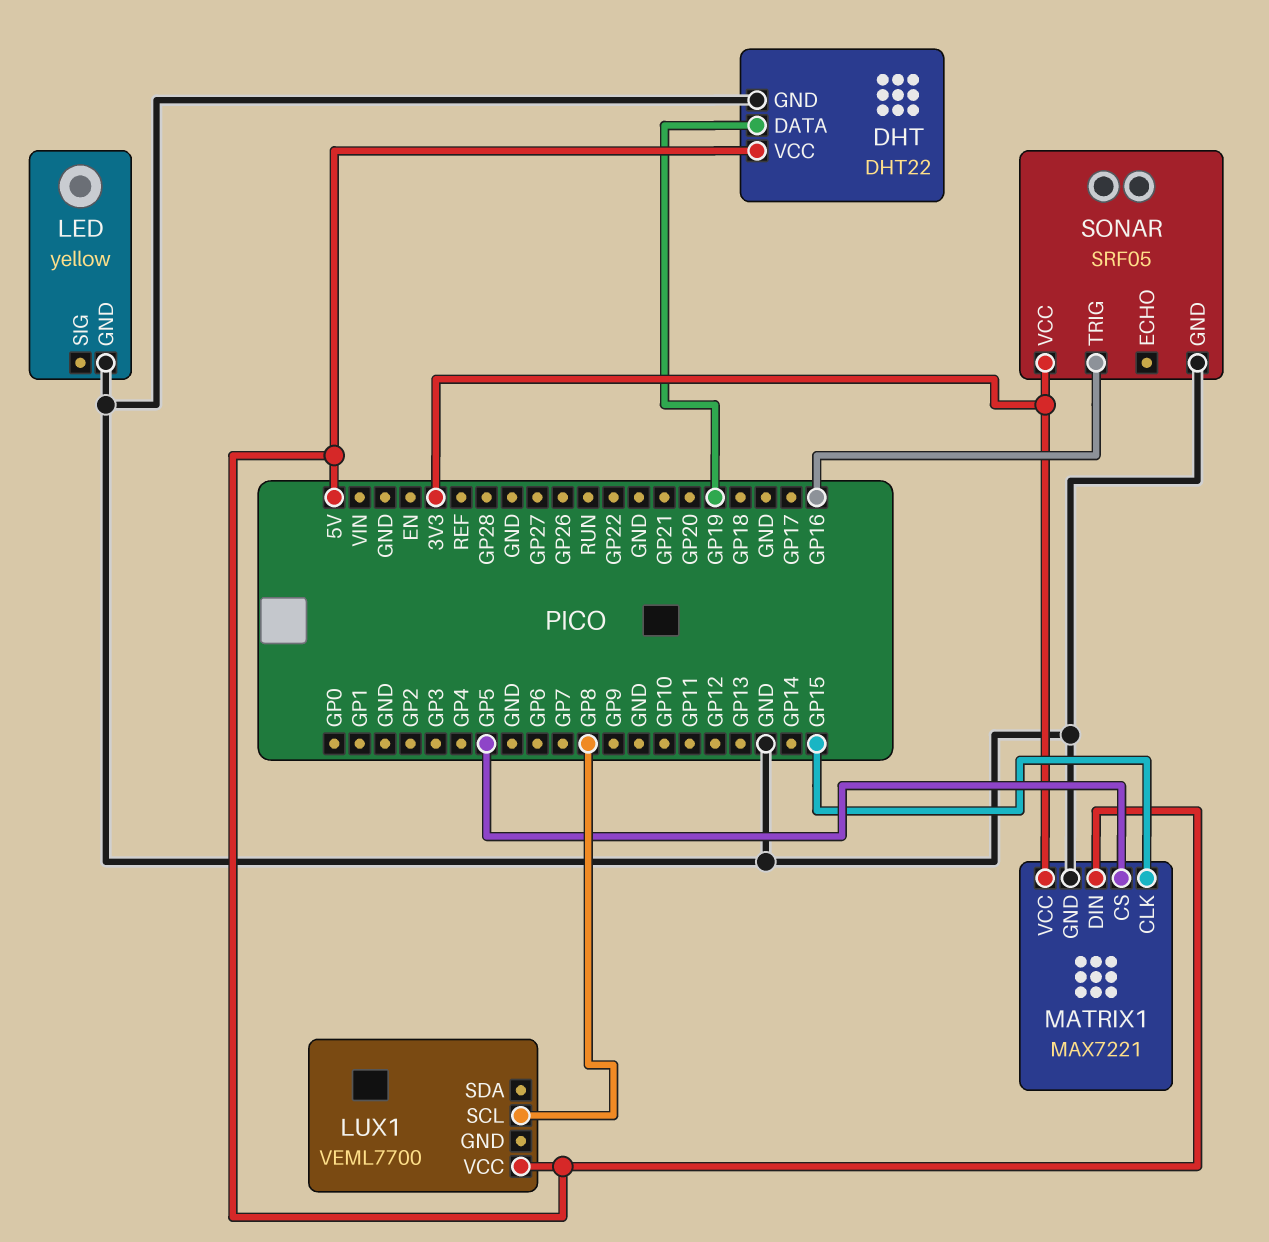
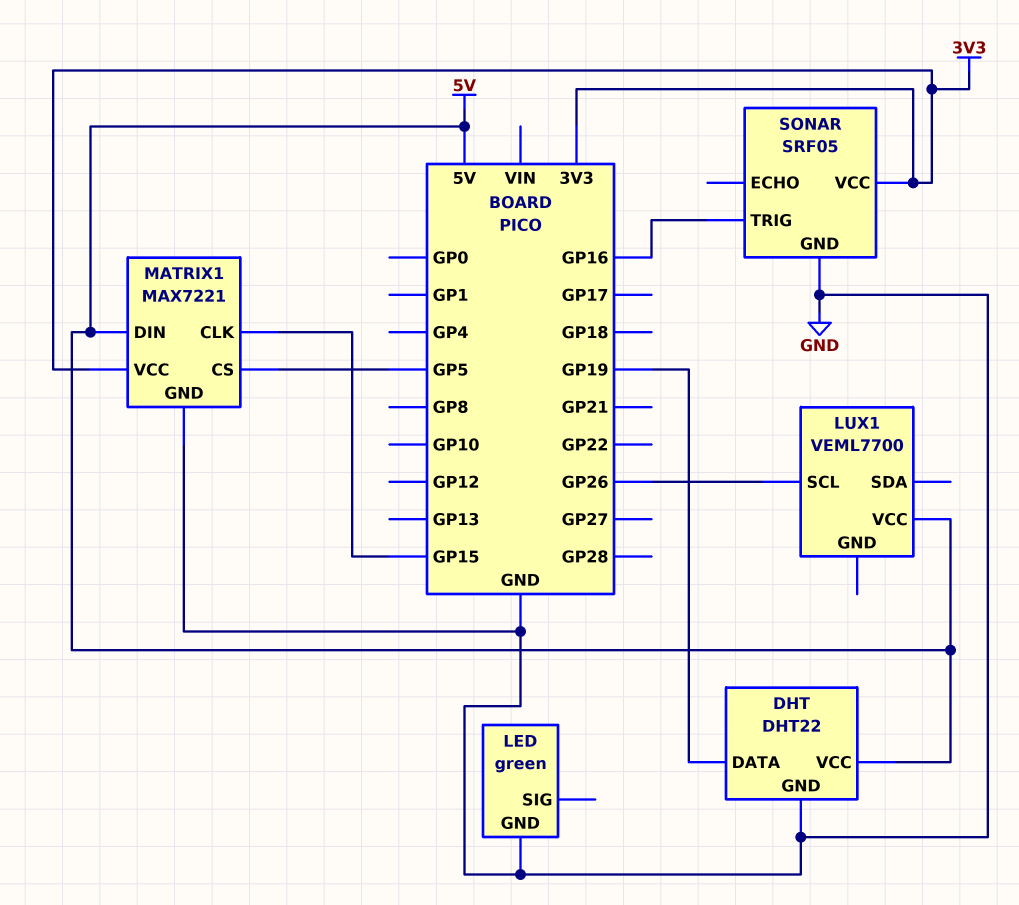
LED: yellow -> green
LUX1 pin SCL: GP8 -> GP26

